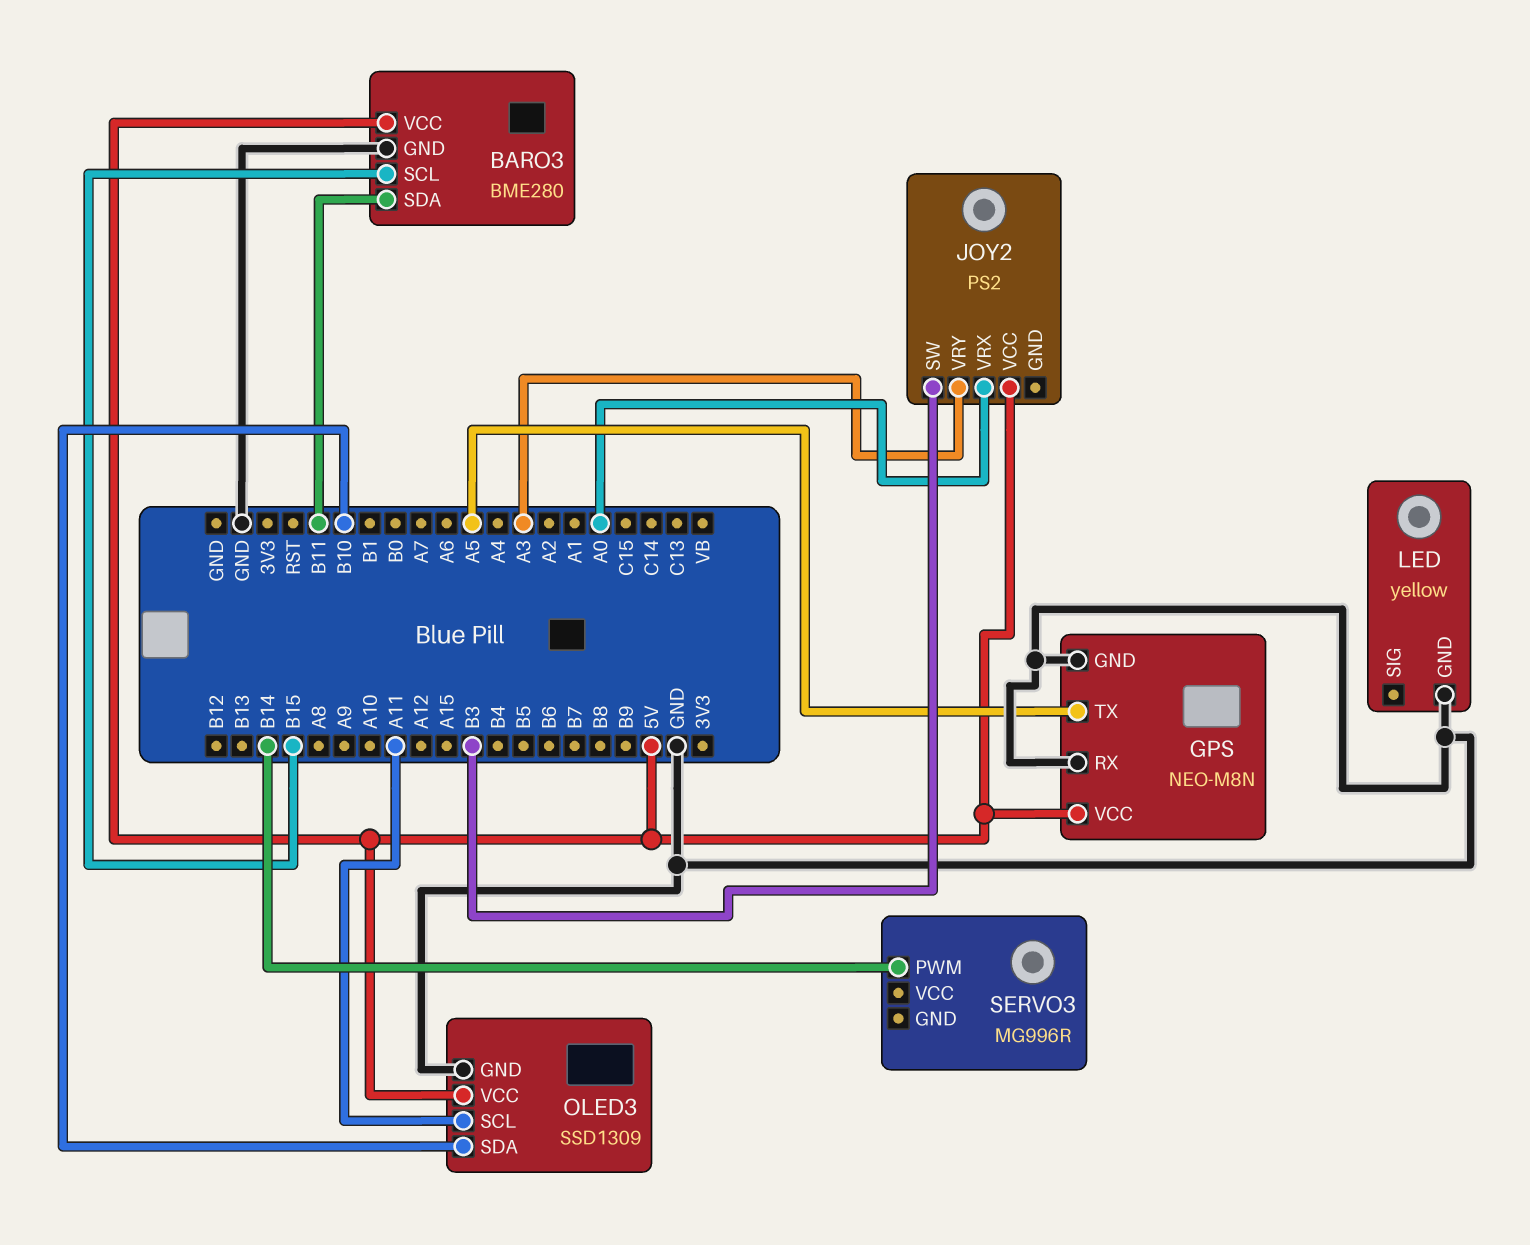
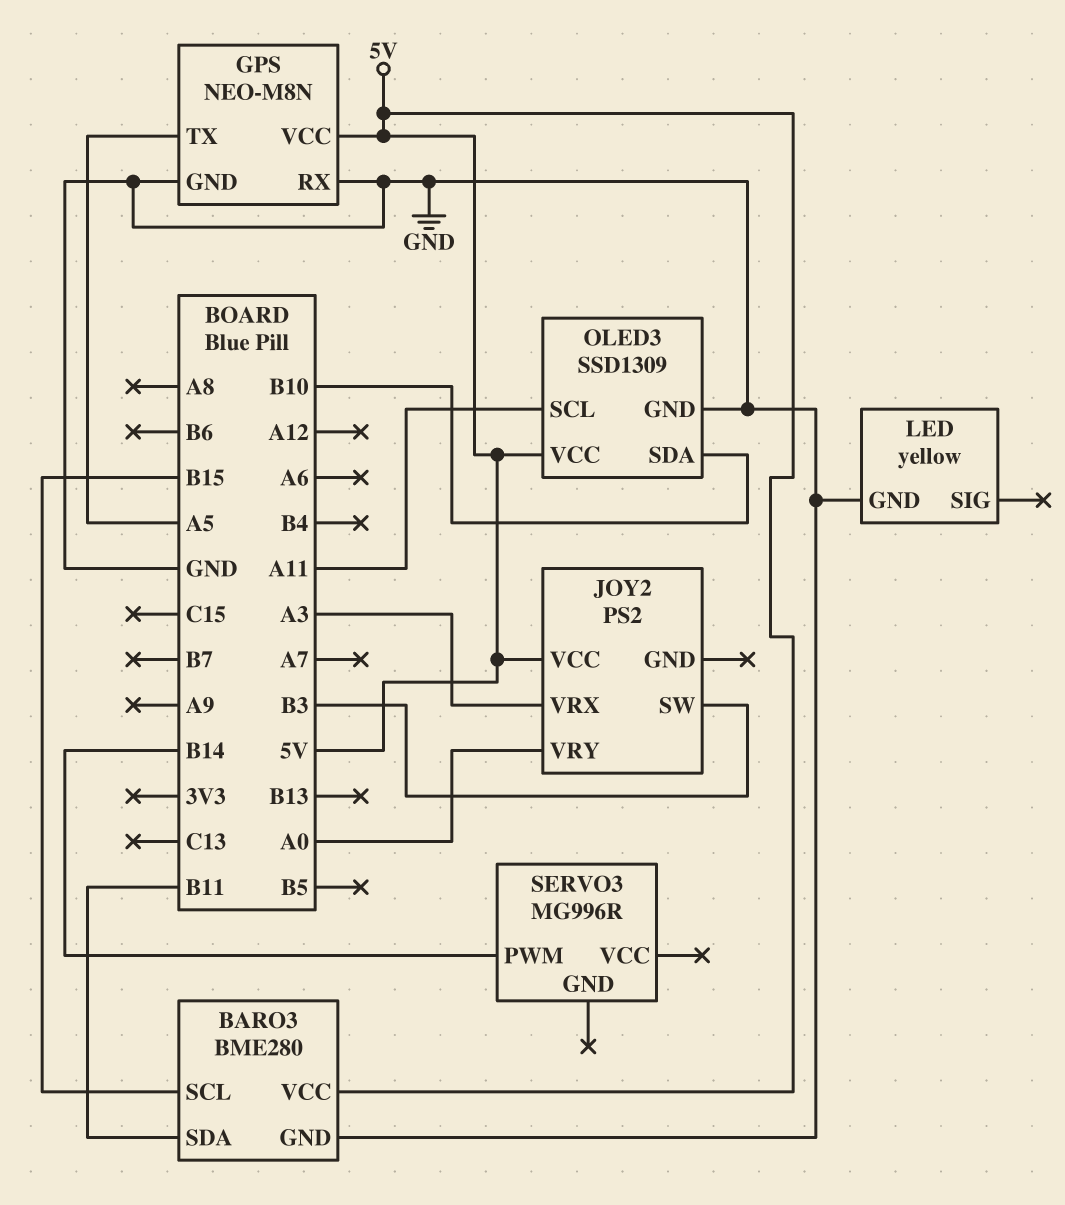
JOY2 pin VRX: A0 -> A3
JOY2 pin VRY: A3 -> A0

